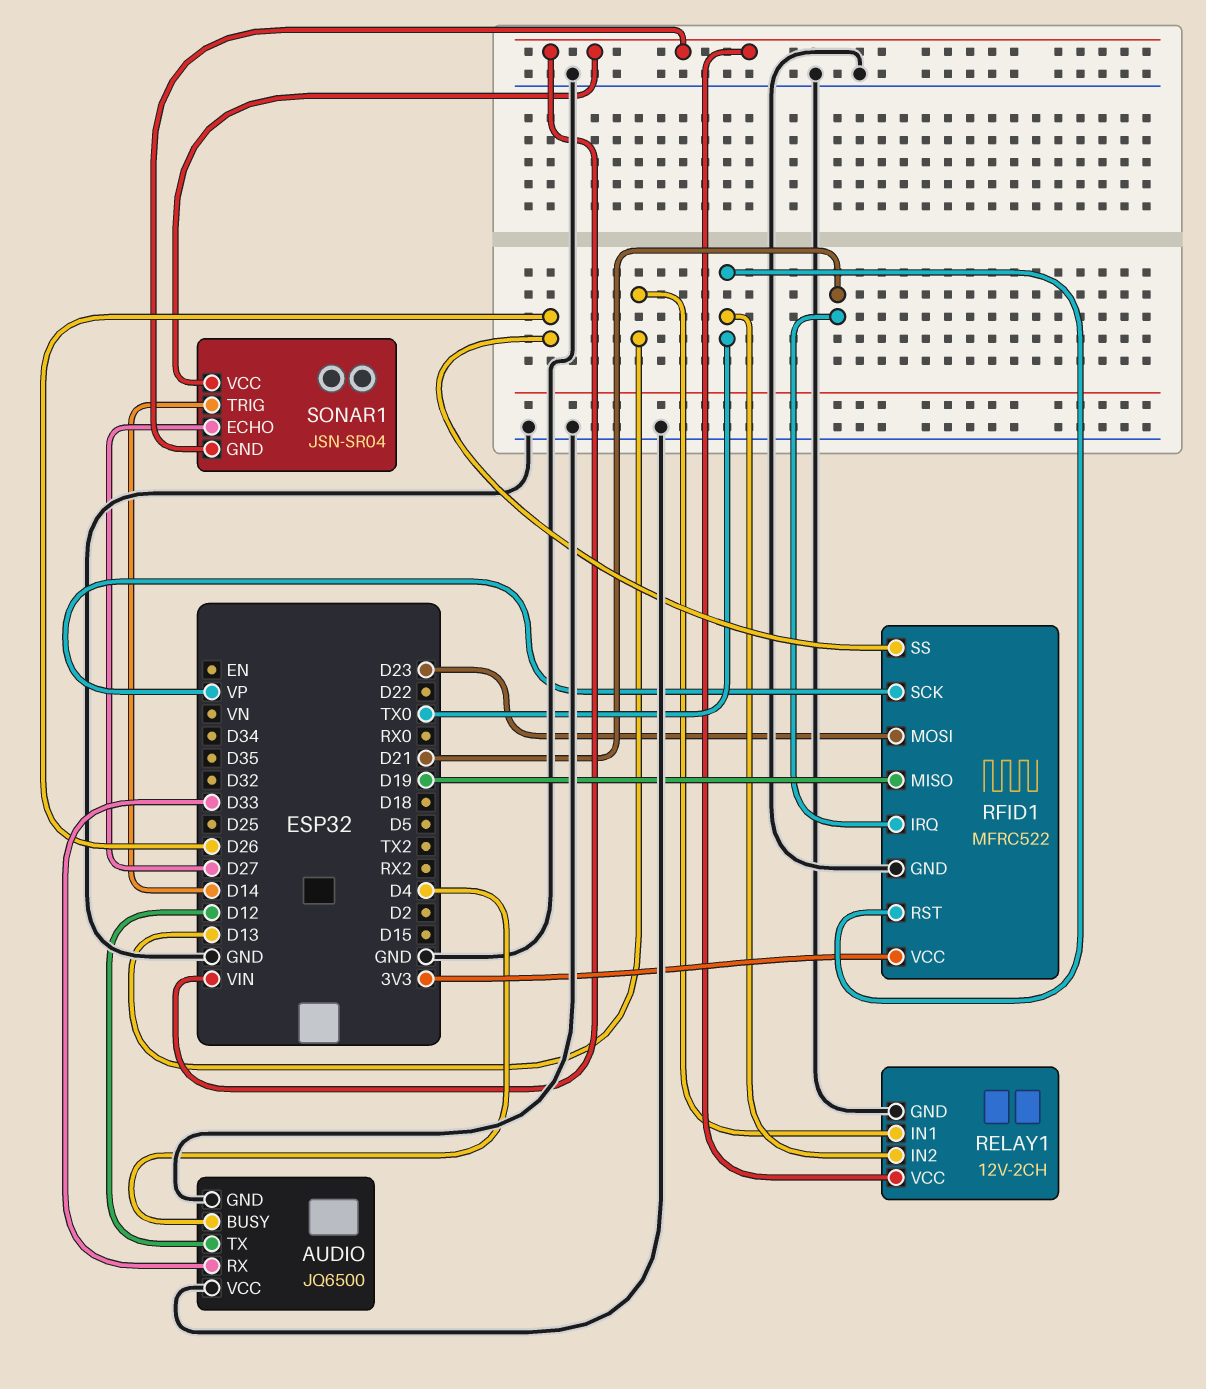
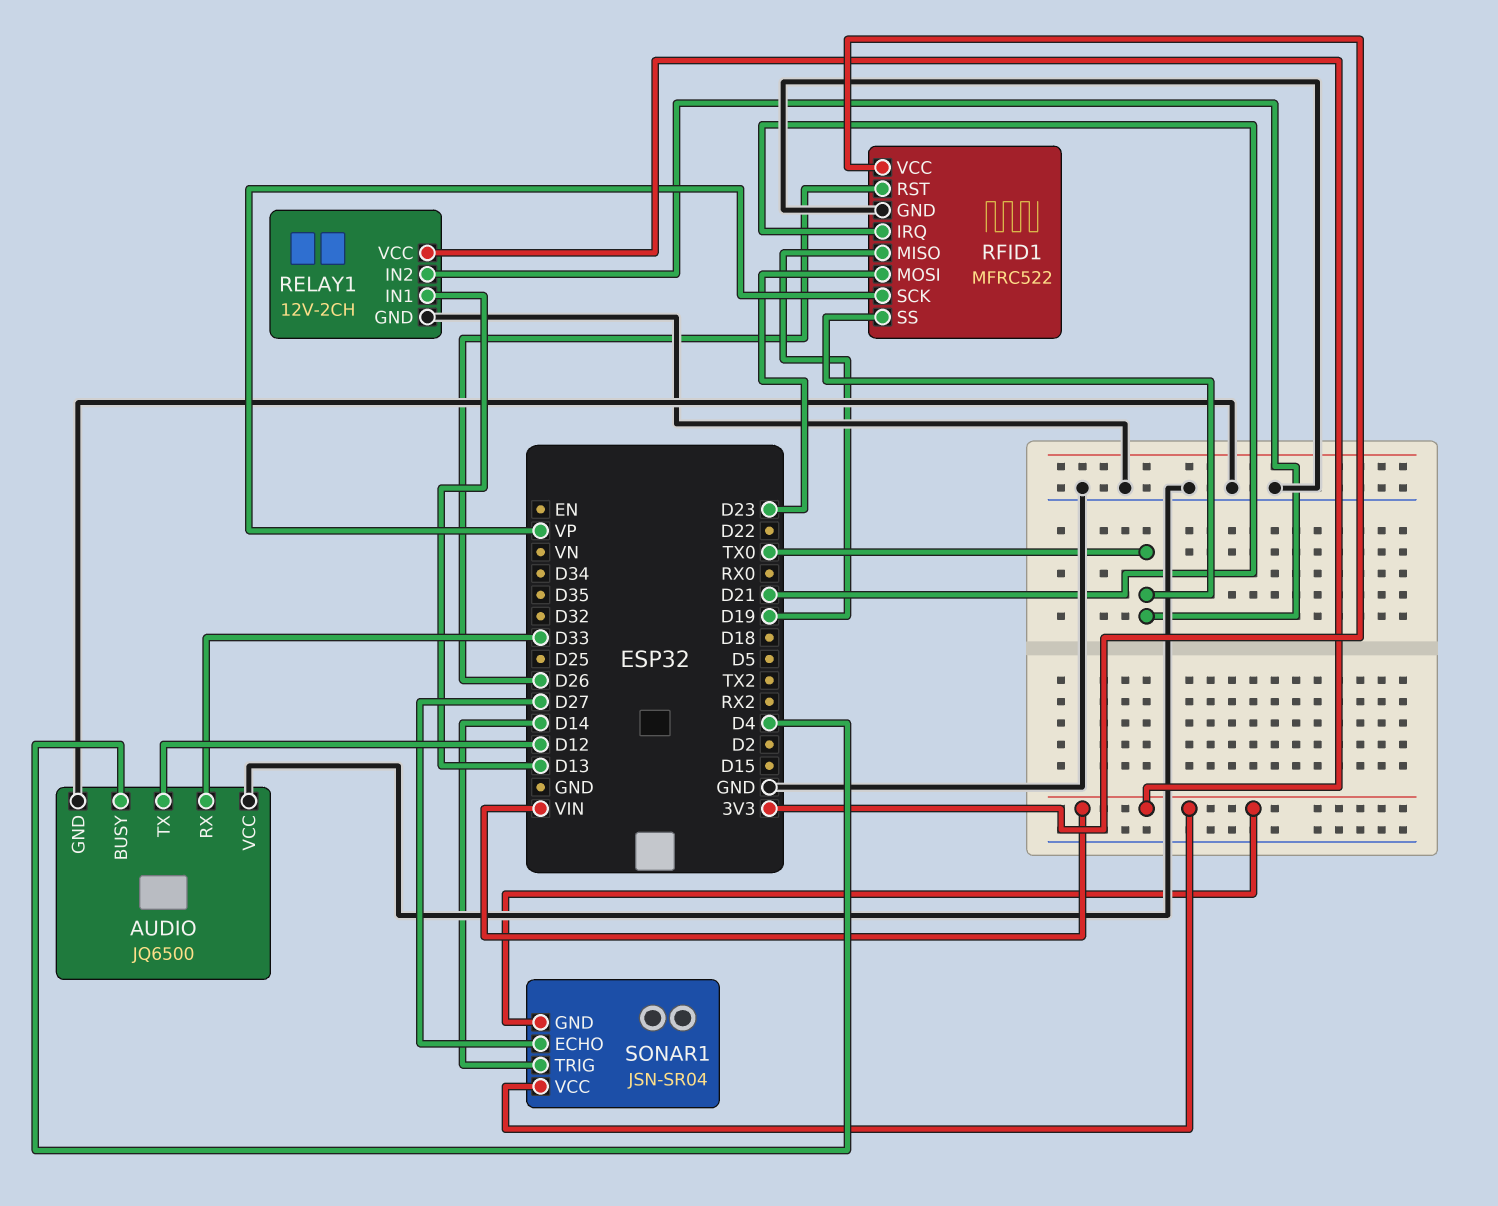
RFID1 pin RST: TX0 -> D26
RFID1 pin SS: D26 -> TX0

